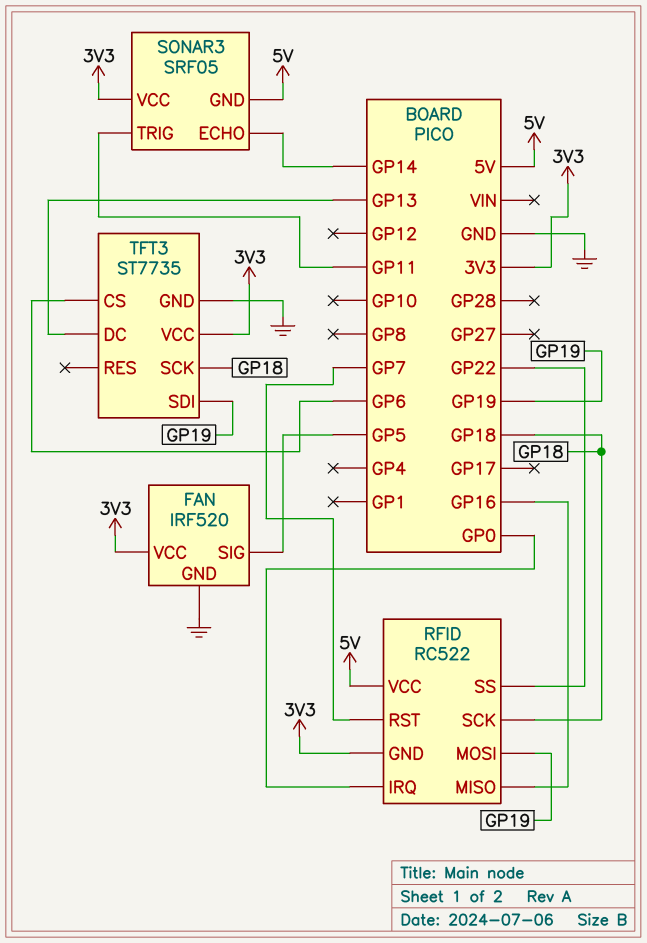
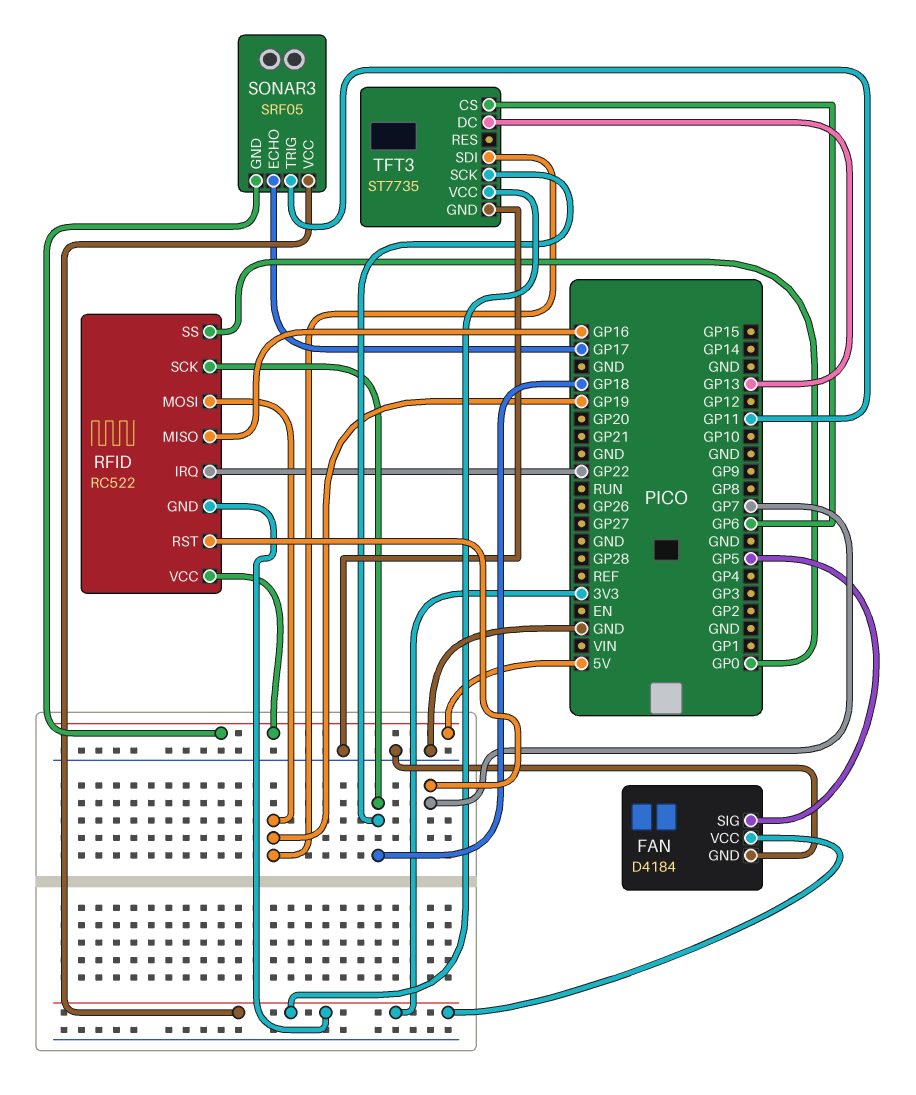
FAN: IRF520 -> D4184
RFID pin IRQ: GP0 -> GP22
RFID pin SS: GP22 -> GP0
SONAR3 pin ECHO: GP14 -> GP17

